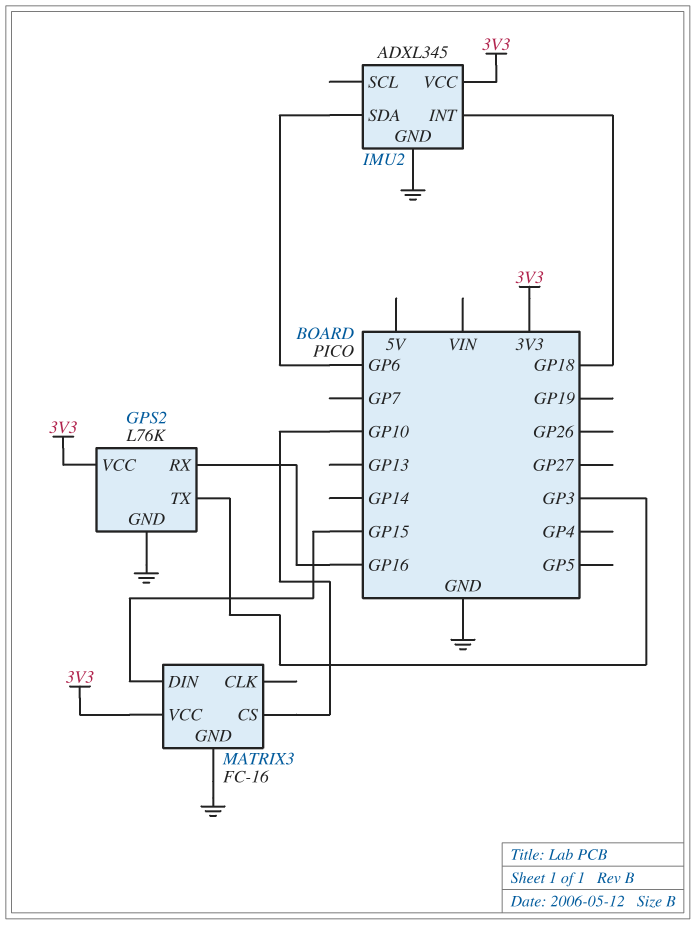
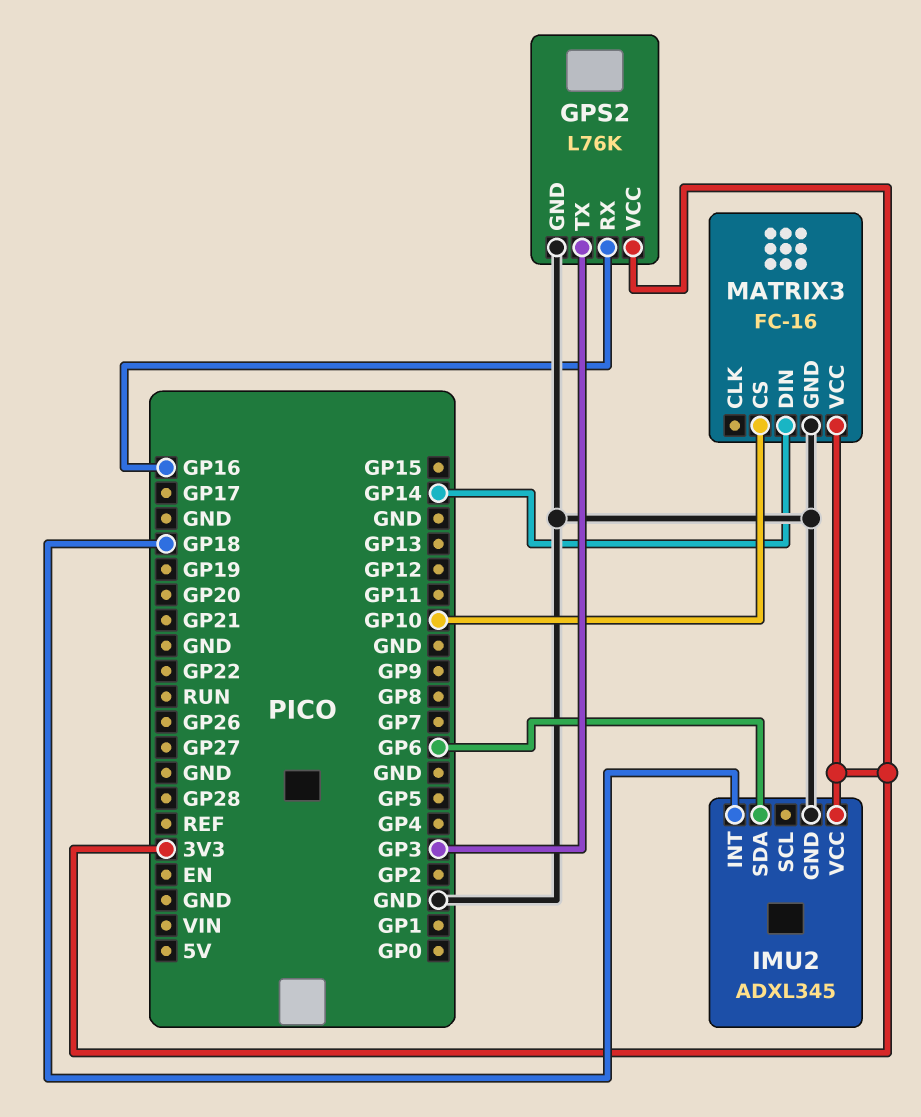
MATRIX3 pin DIN: GP15 -> GP14

